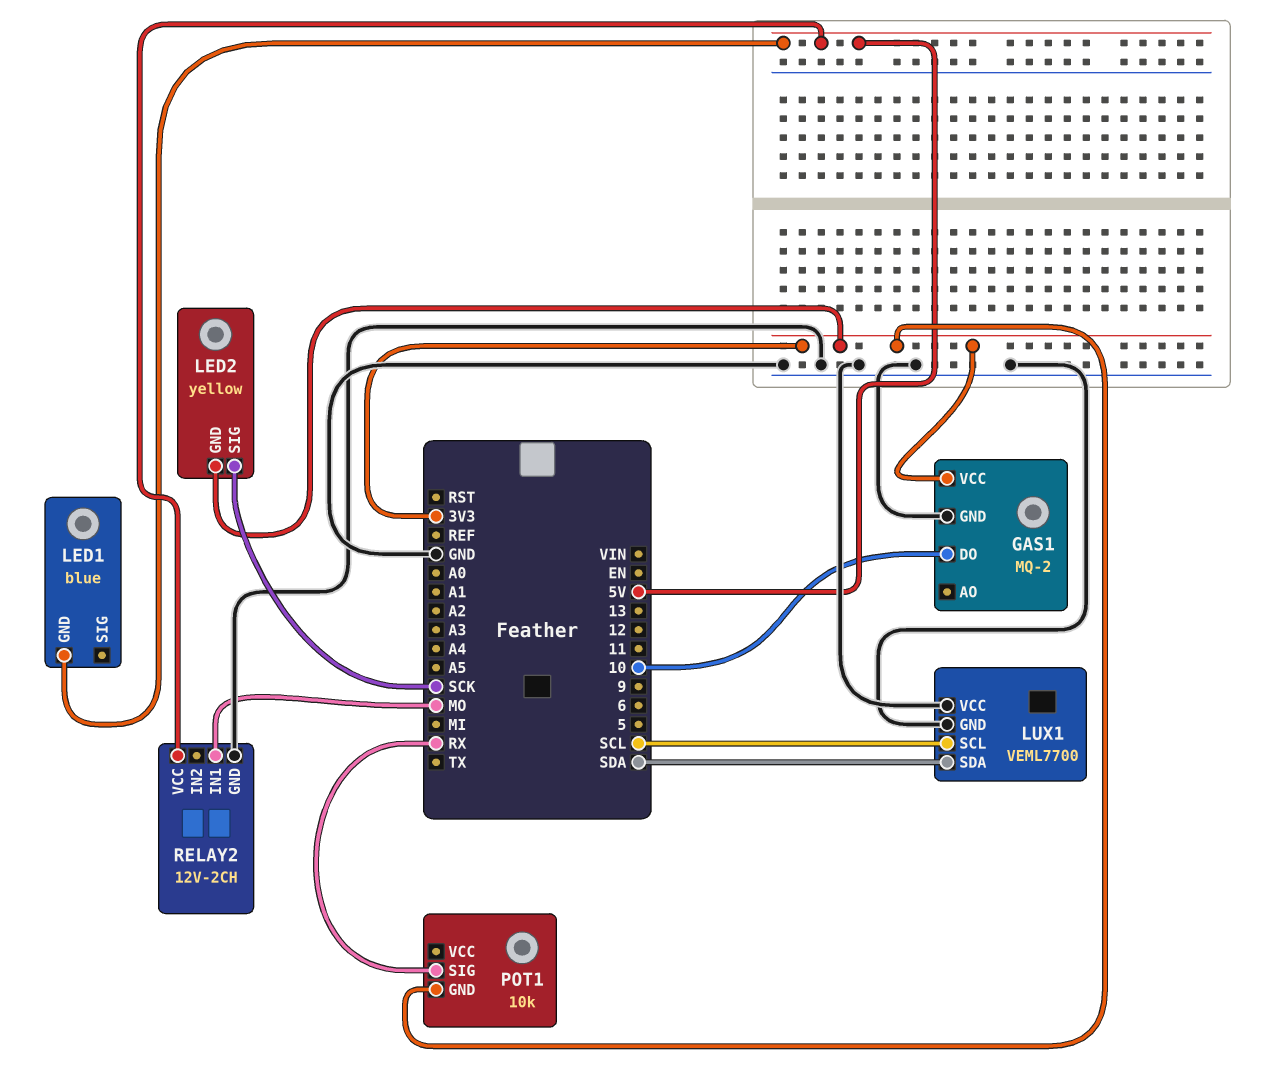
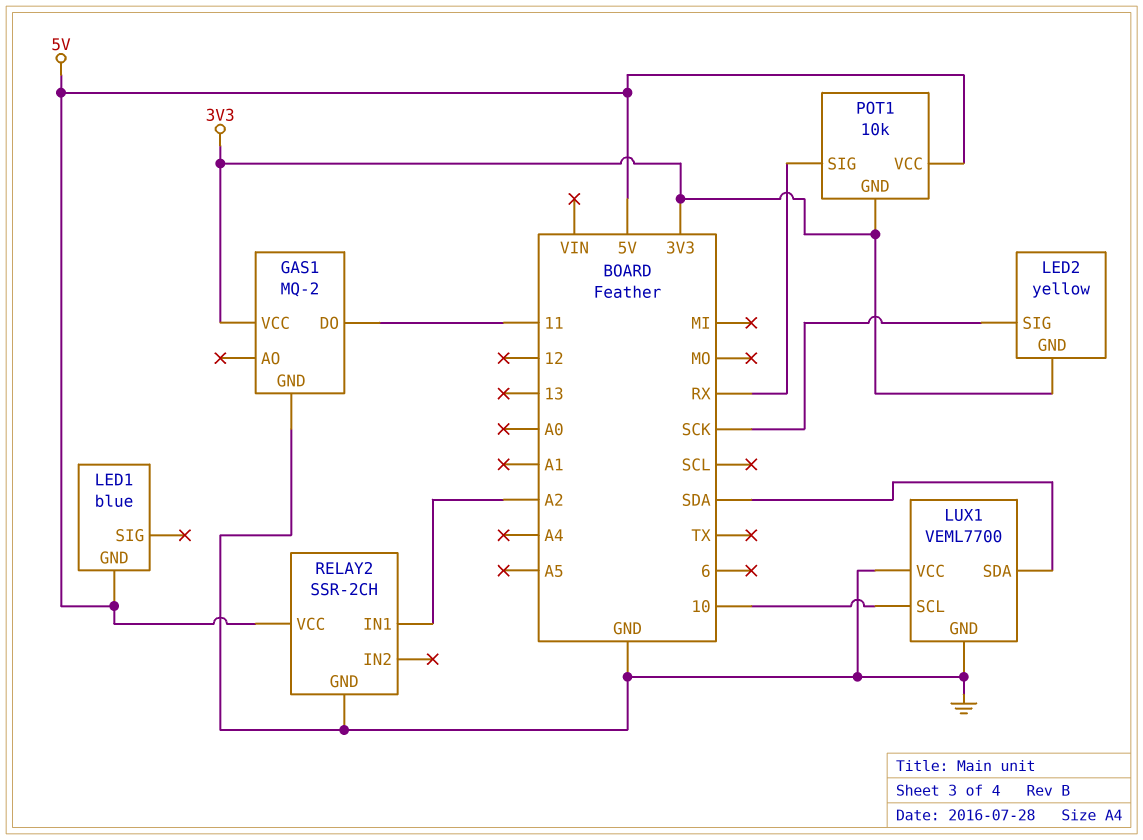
GAS1 pin DO: 10 -> 11
LUX1 pin SCL: SCL -> 10
POT1 pin VCC: none -> 5V
RELAY2: 12V-2CH -> SSR-2CH
RELAY2 pin IN1: MO -> A2

